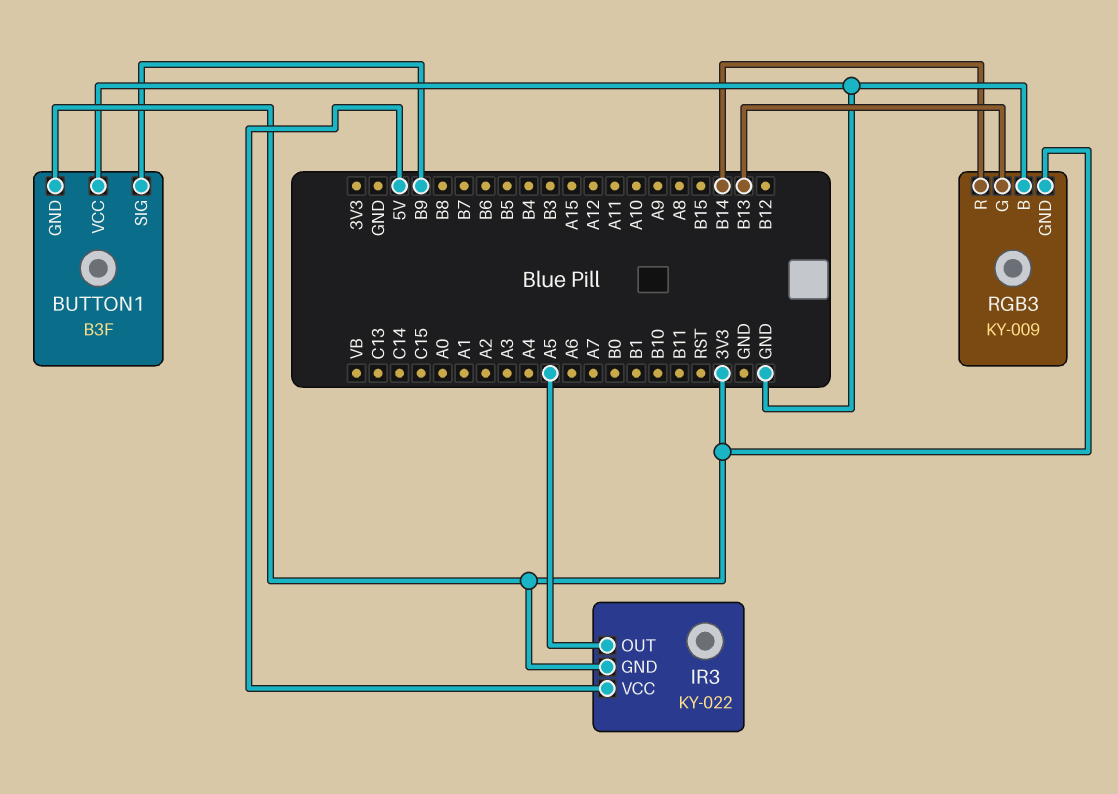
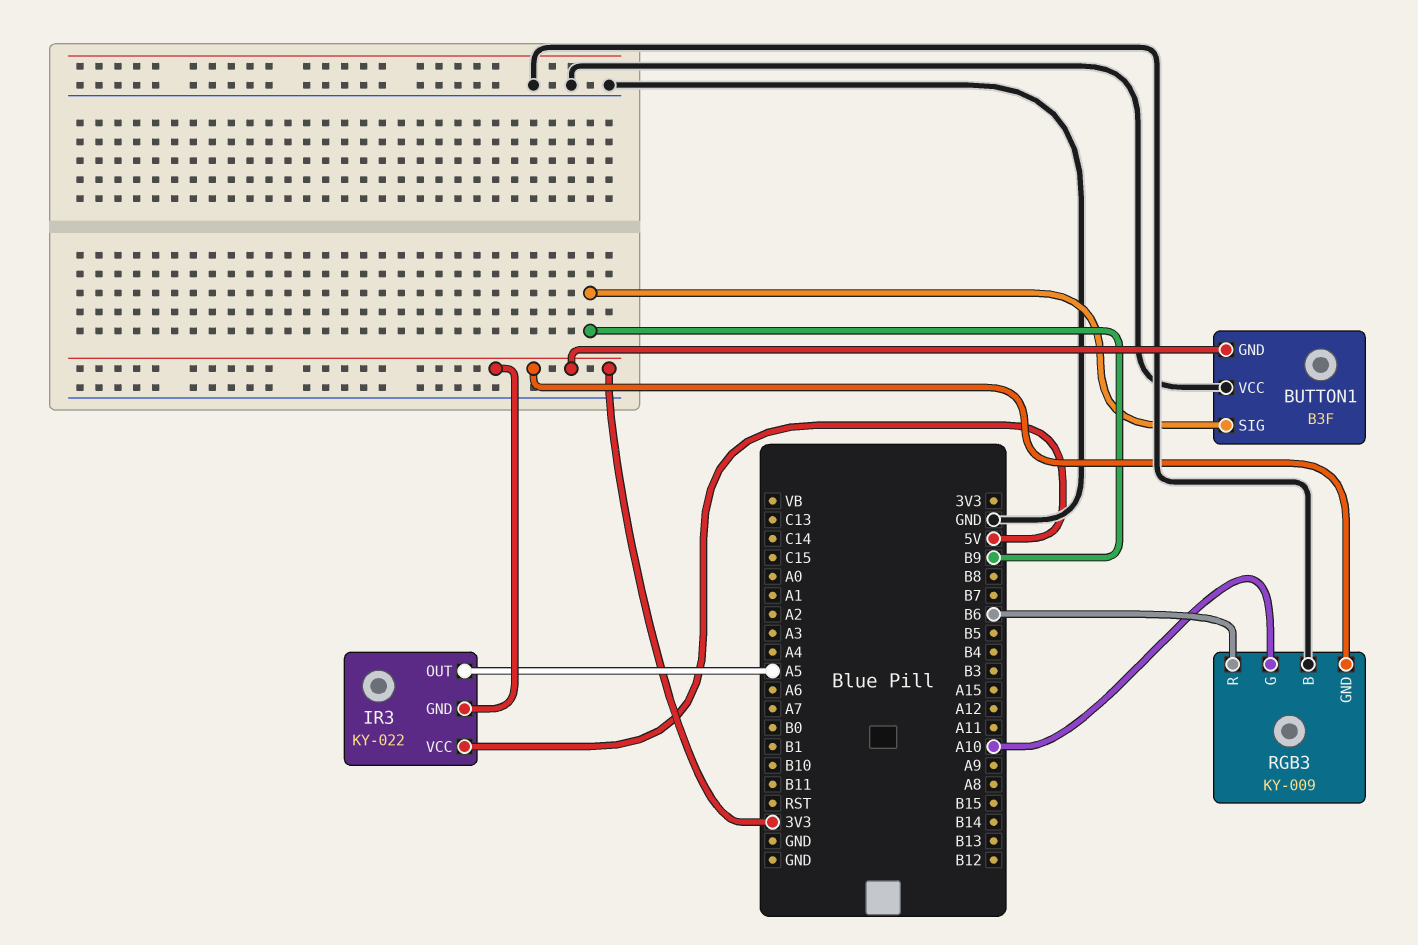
RGB3 pin G: B13 -> A10
RGB3 pin R: B14 -> B6

